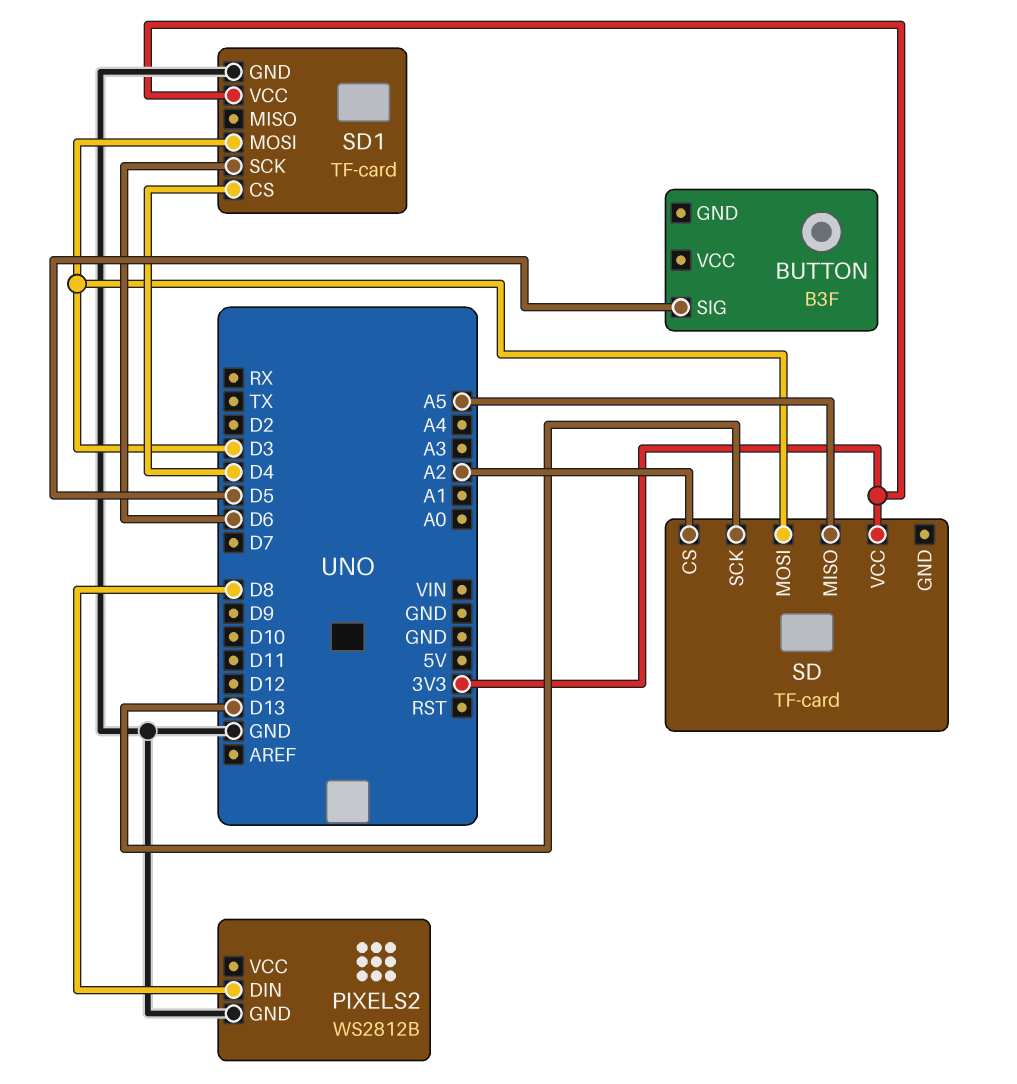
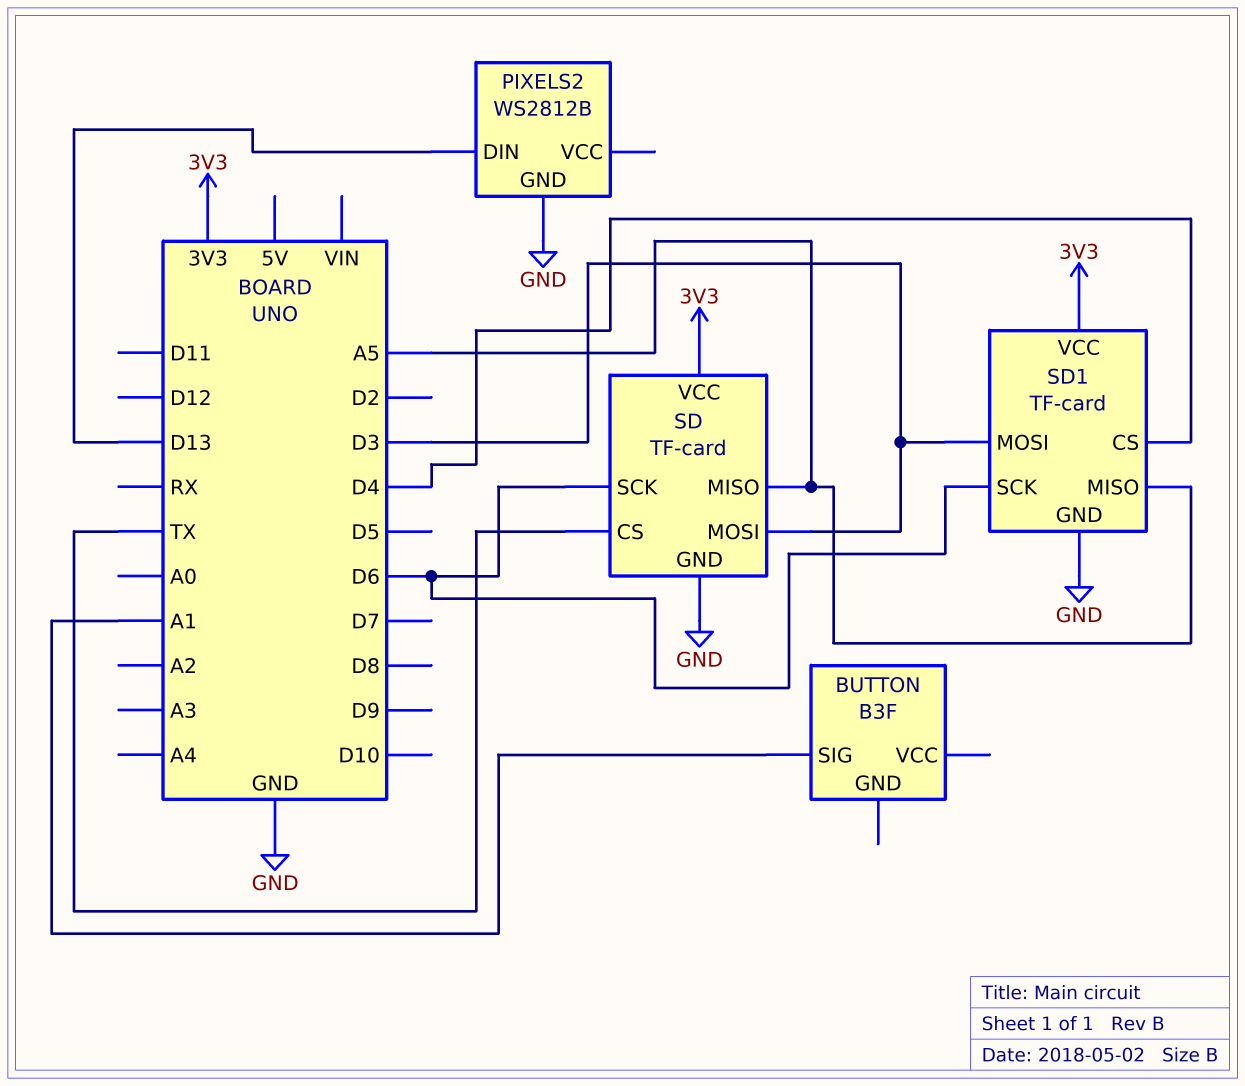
BUTTON pin SIG: D5 -> A1
PIXELS2 pin DIN: D8 -> D13
SD pin CS: A2 -> TX
SD pin GND: none -> GND
SD pin SCK: D13 -> D6
SD1 pin MISO: none -> A5

